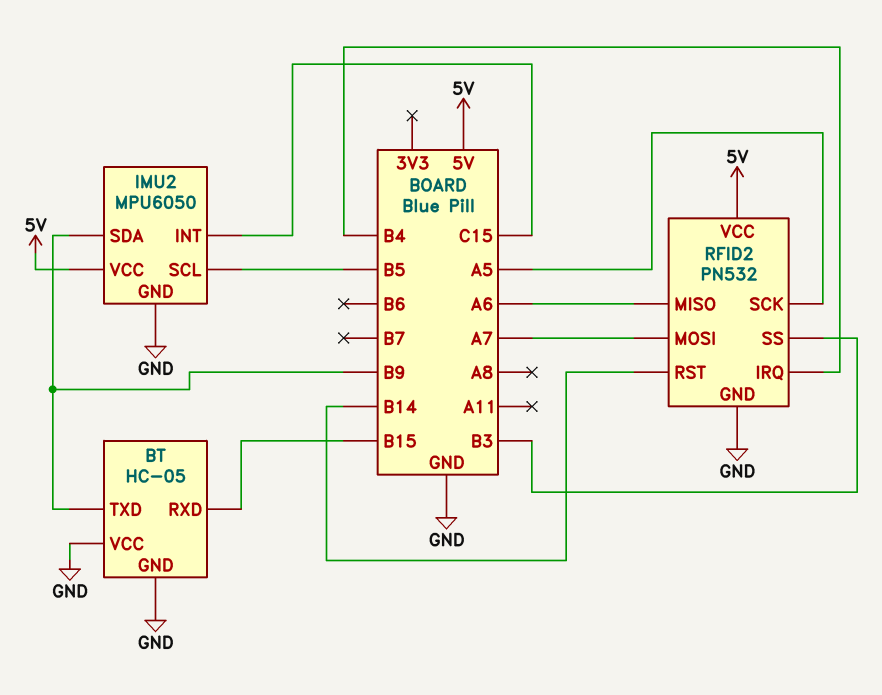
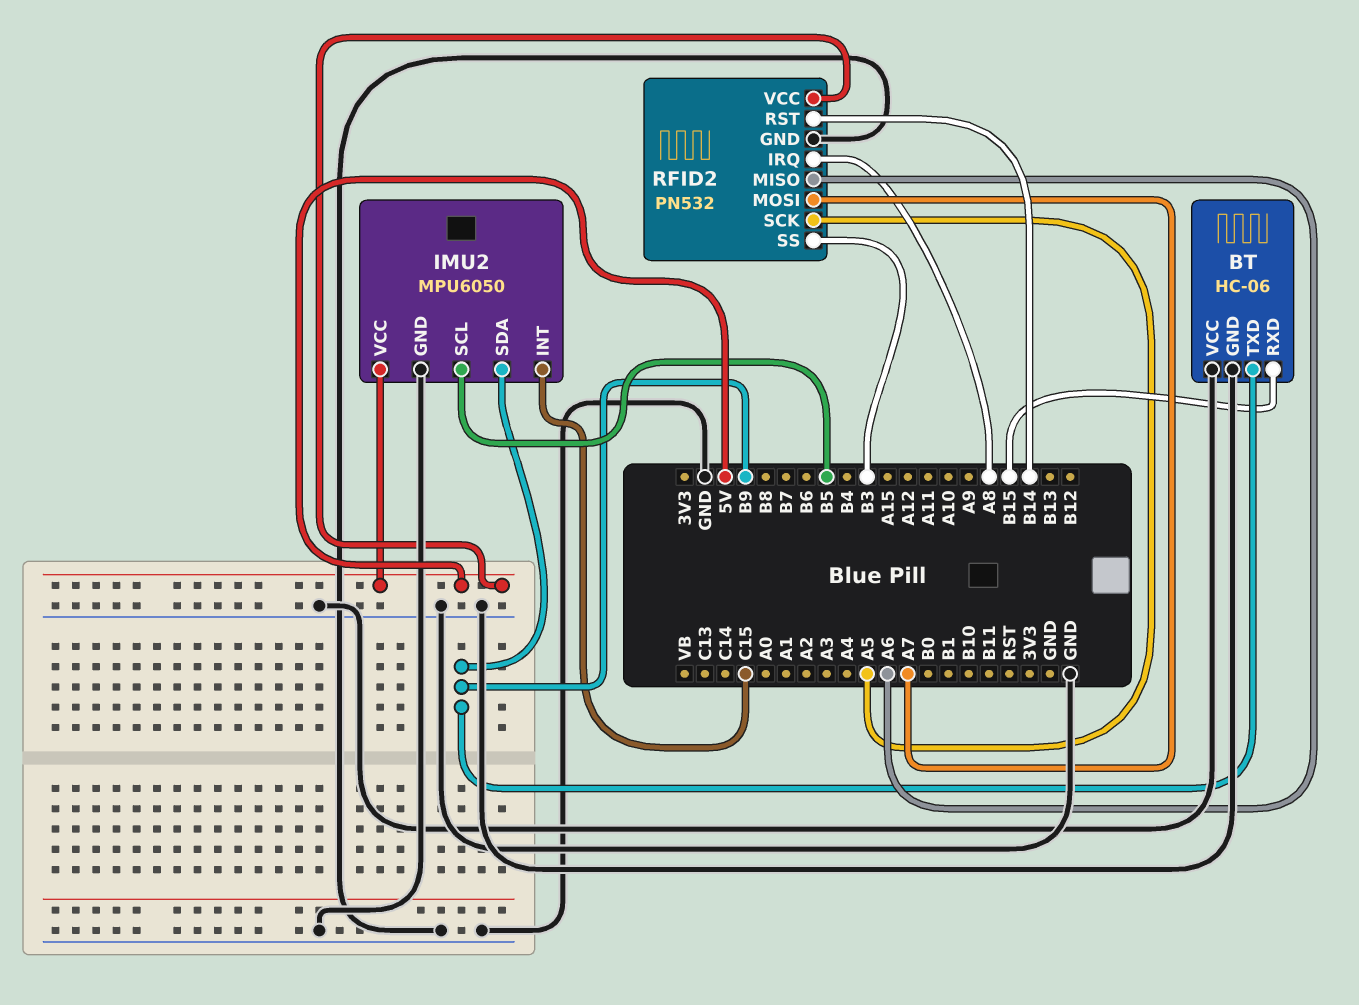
BT: HC-05 -> HC-06
RFID2 pin IRQ: B4 -> A8

